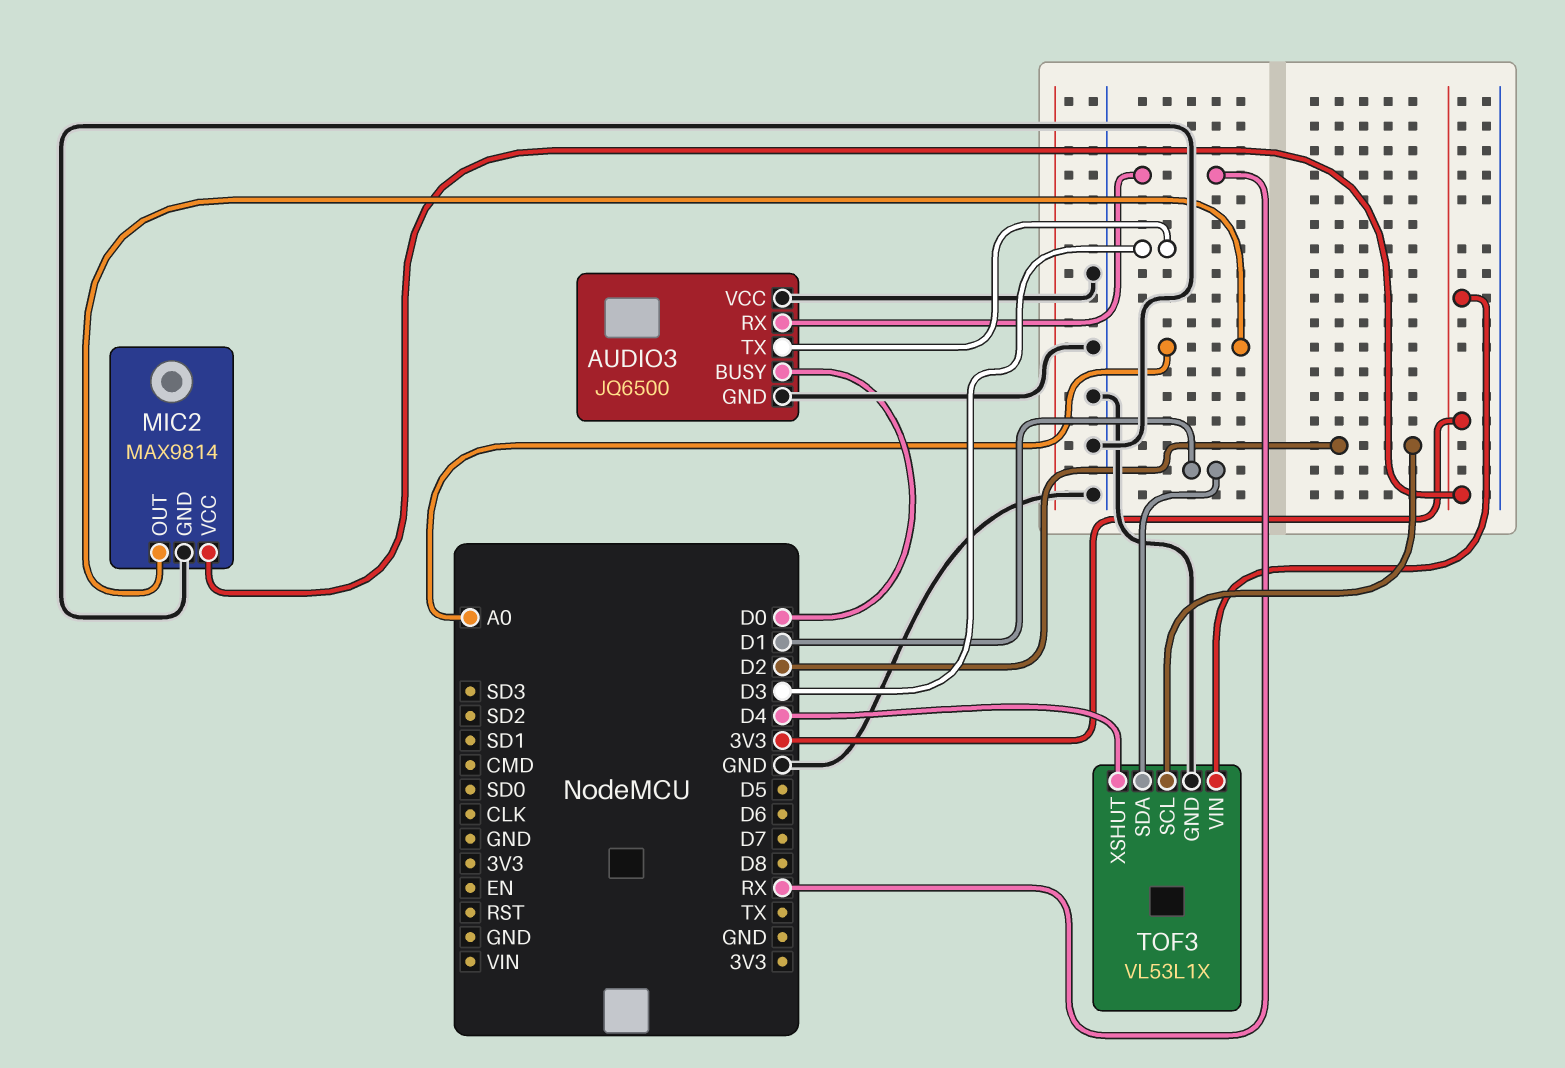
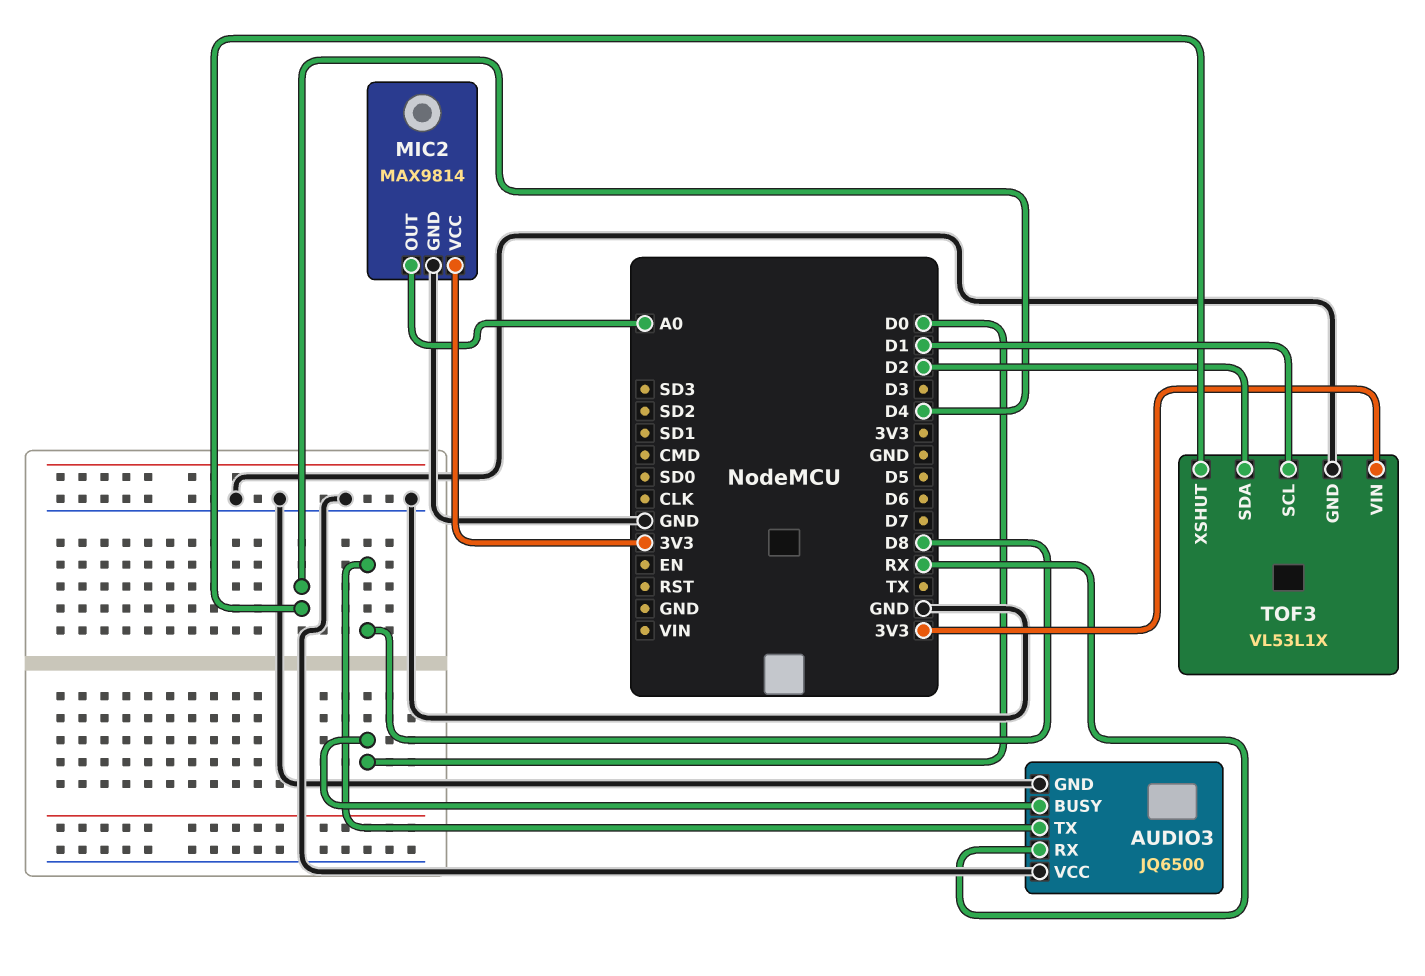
AUDIO3 pin TX: D3 -> D8
TOF3 pin SCL: D2 -> D1
TOF3 pin SDA: D1 -> D2

